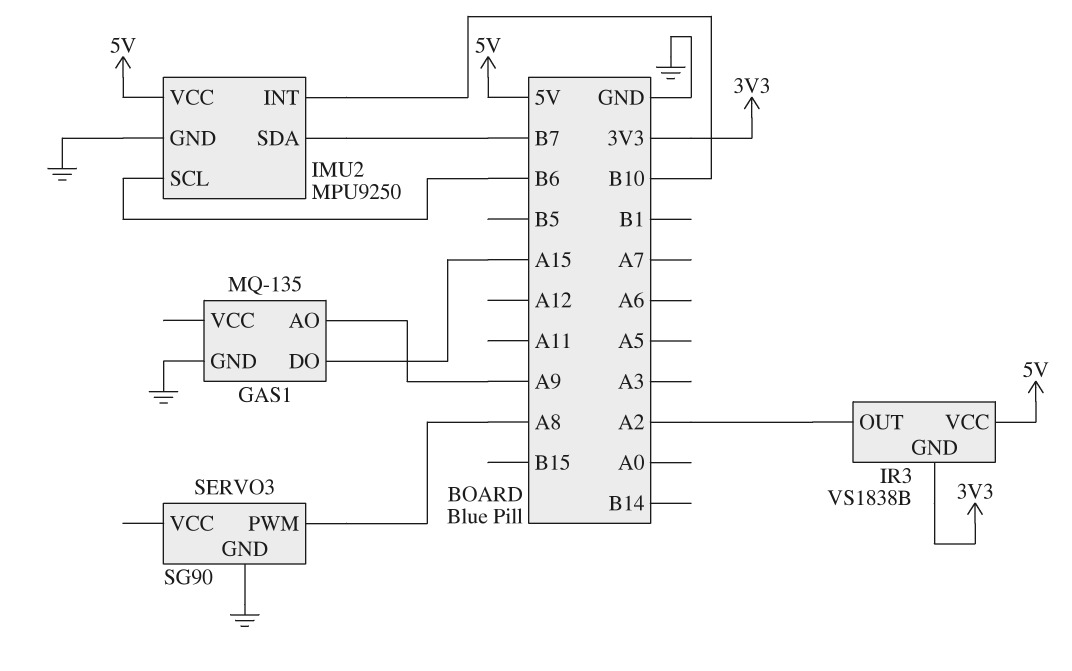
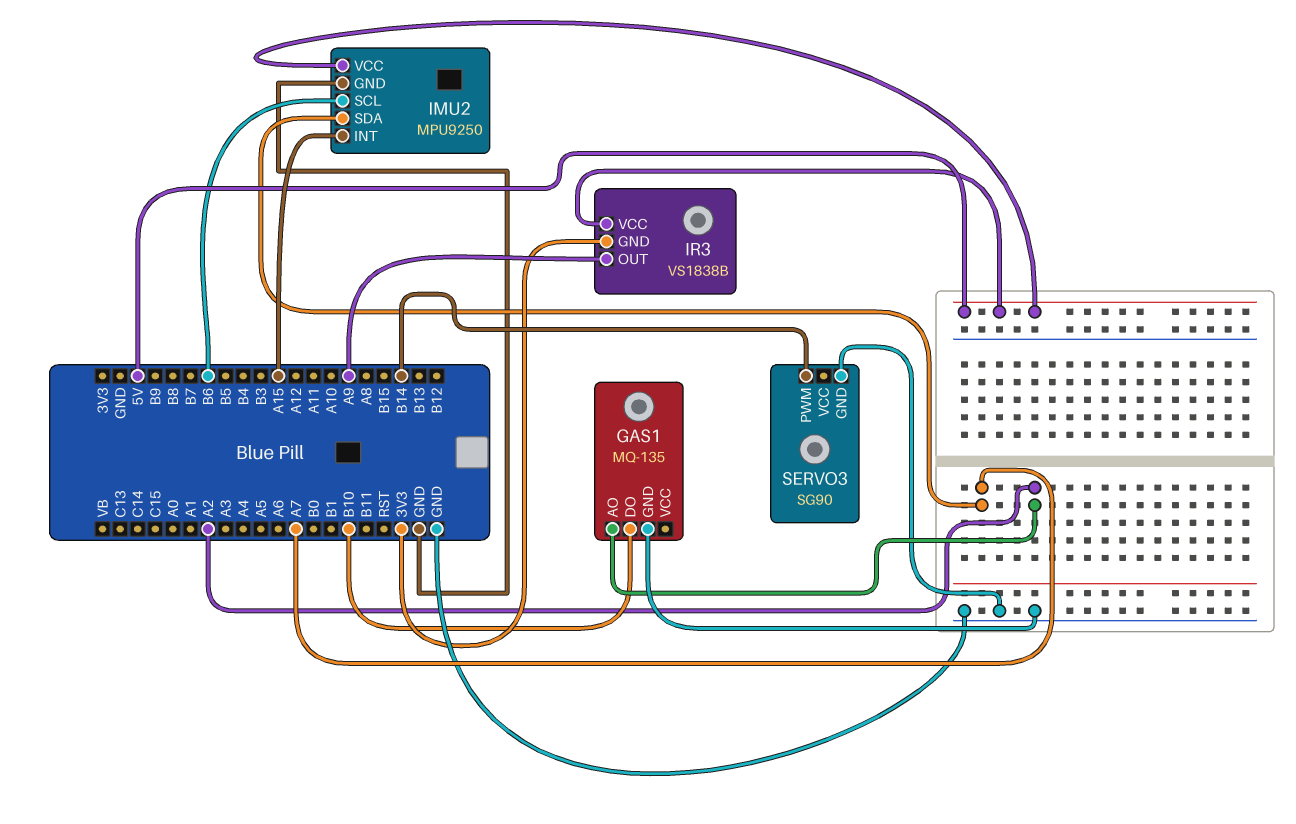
GAS1 pin AO: A9 -> A2
GAS1 pin DO: A15 -> B10
IMU2 pin INT: B10 -> A15
IMU2 pin SDA: B7 -> A7
IR3 pin OUT: A2 -> A9
SERVO3 pin PWM: A8 -> B14

